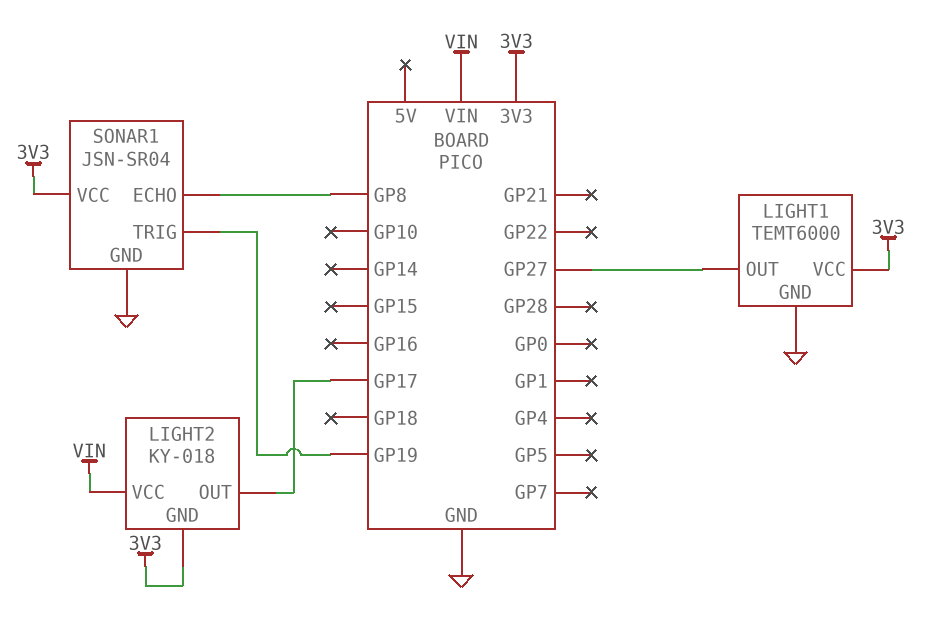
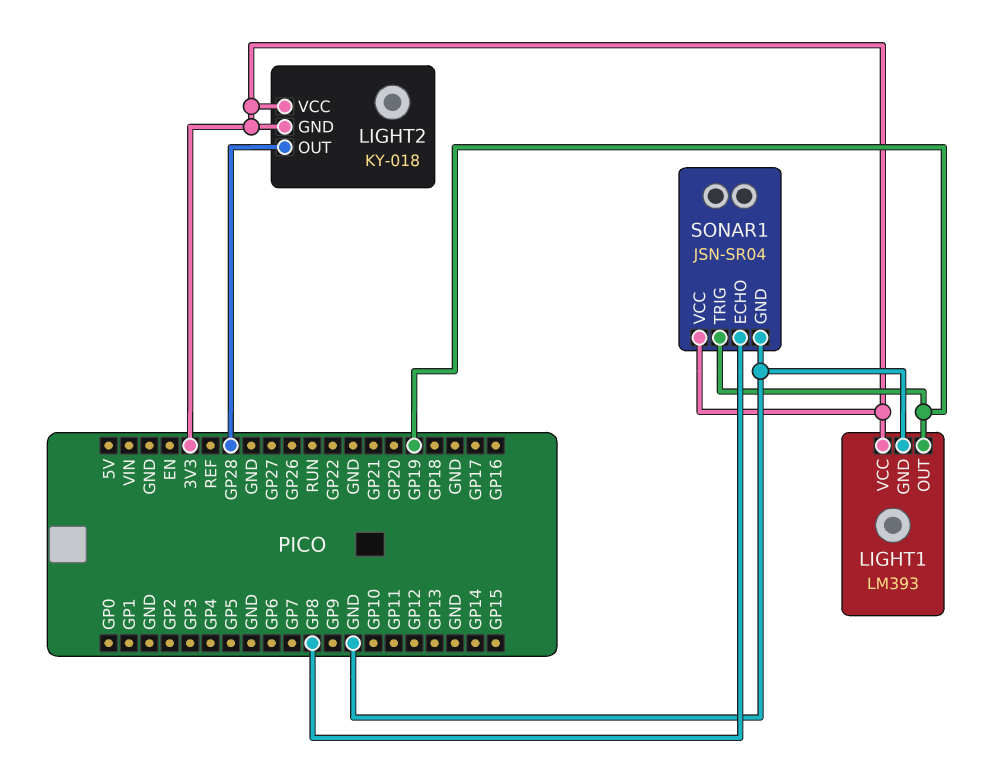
LIGHT1: TEMT6000 -> LM393
LIGHT1 pin OUT: GP27 -> GP19
LIGHT2 pin OUT: GP17 -> GP28
LIGHT2 pin VCC: VIN -> 3V3

